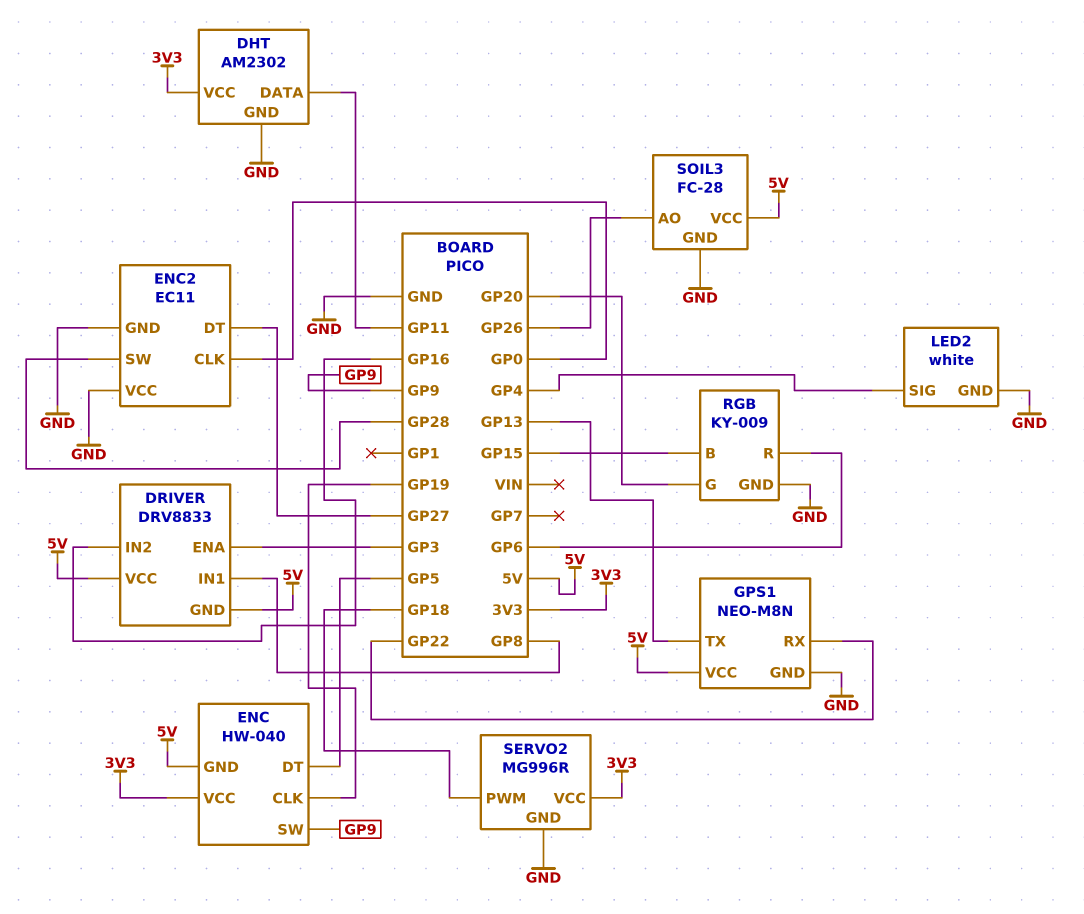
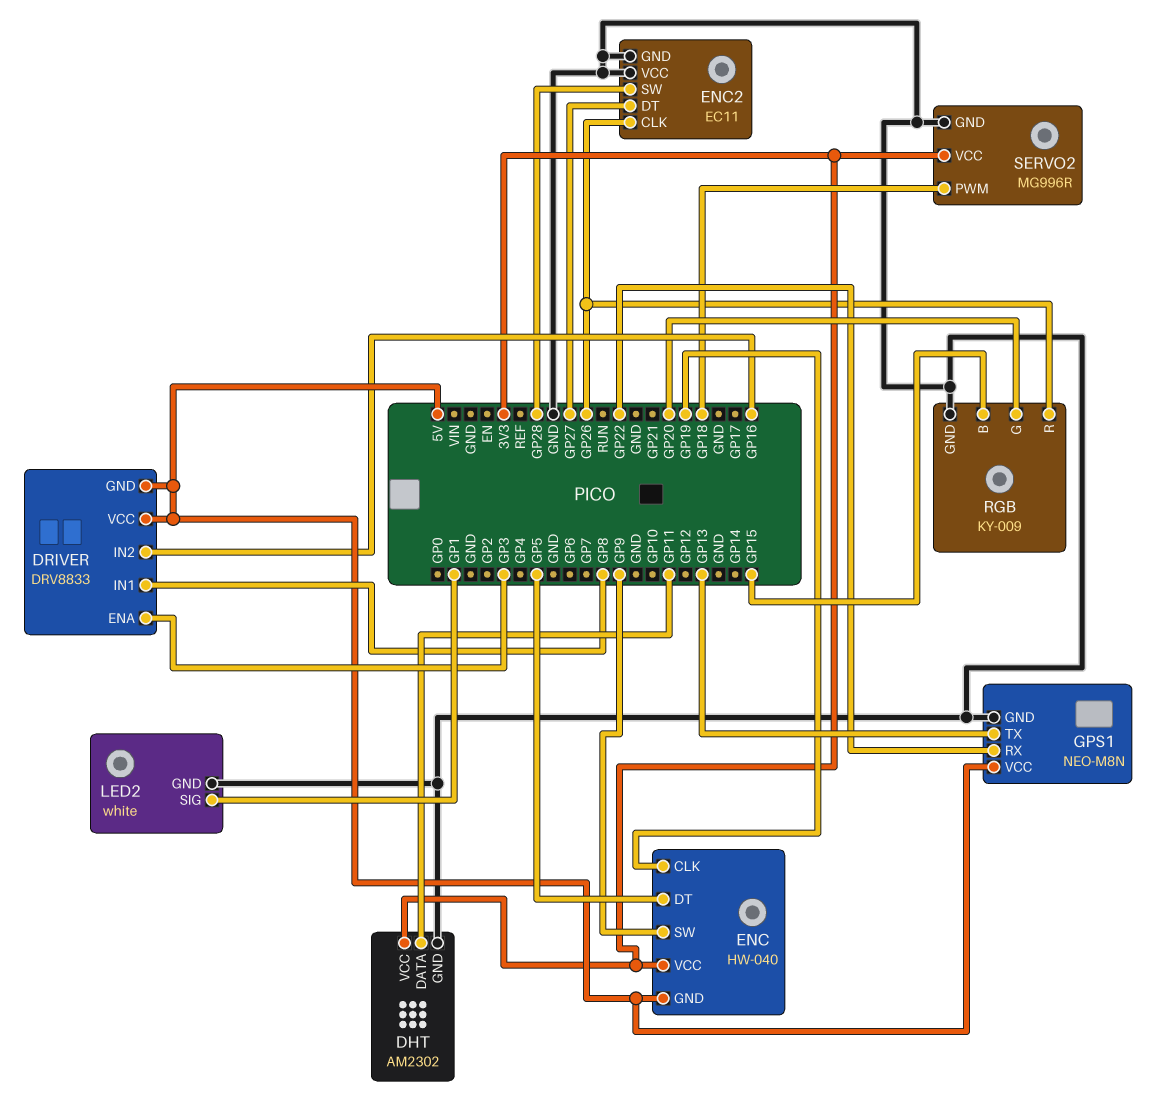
ENC2 pin CLK: GP0 -> GP26
LED2 pin SIG: GP4 -> GP1
RGB pin R: GP6 -> GP26
SOIL3: FC-28 -> none
SOIL3 pin AO: GP26 -> none
SOIL3 pin GND: GND -> none
SOIL3 pin VCC: 5V -> none

